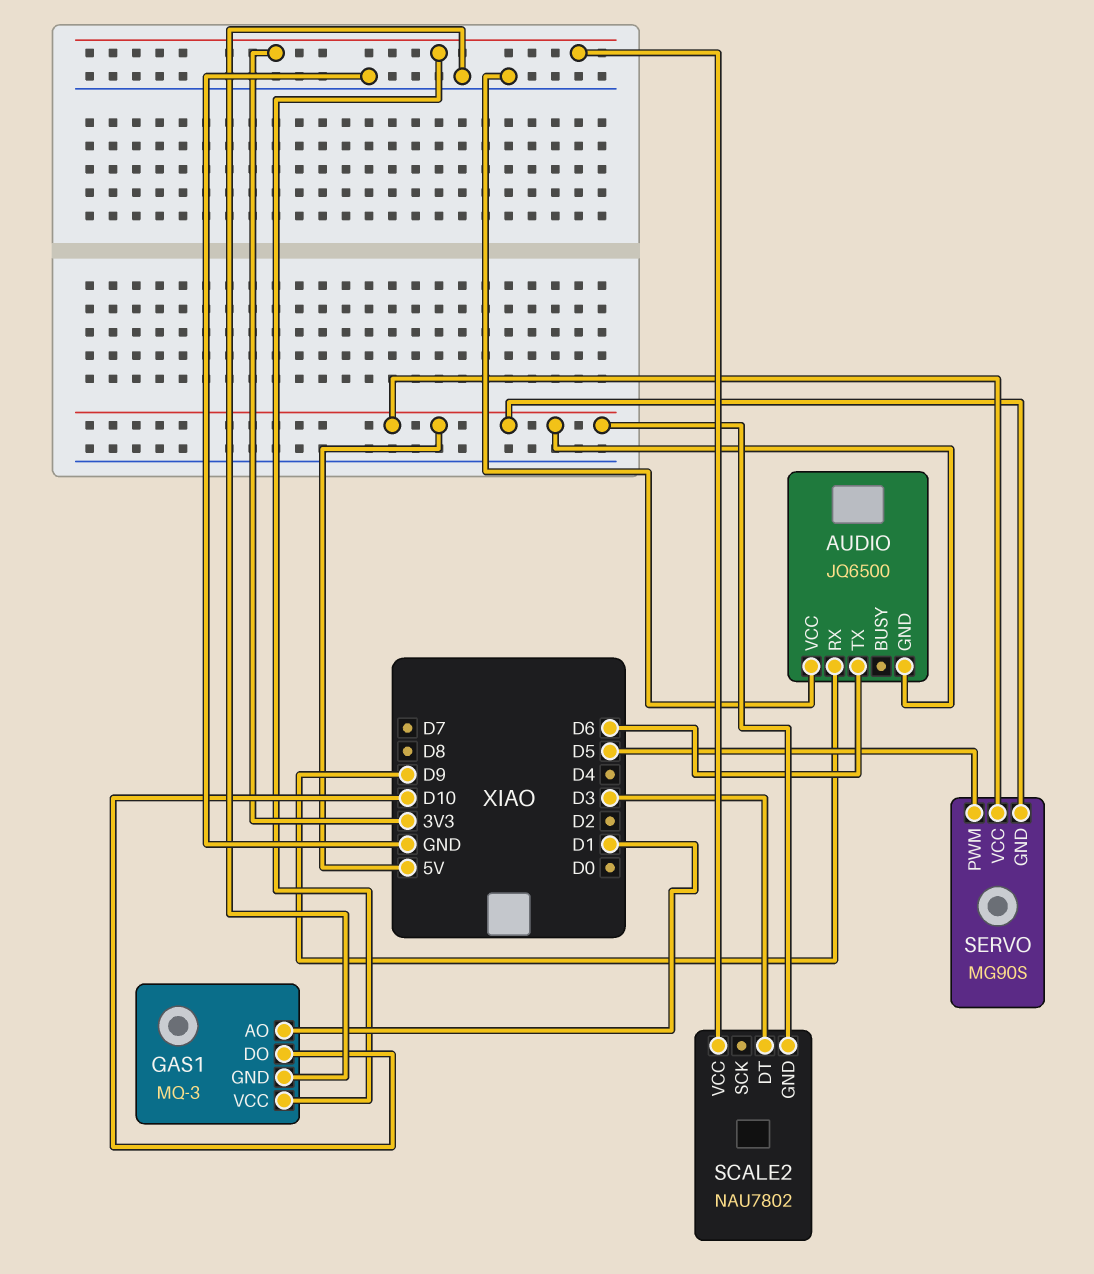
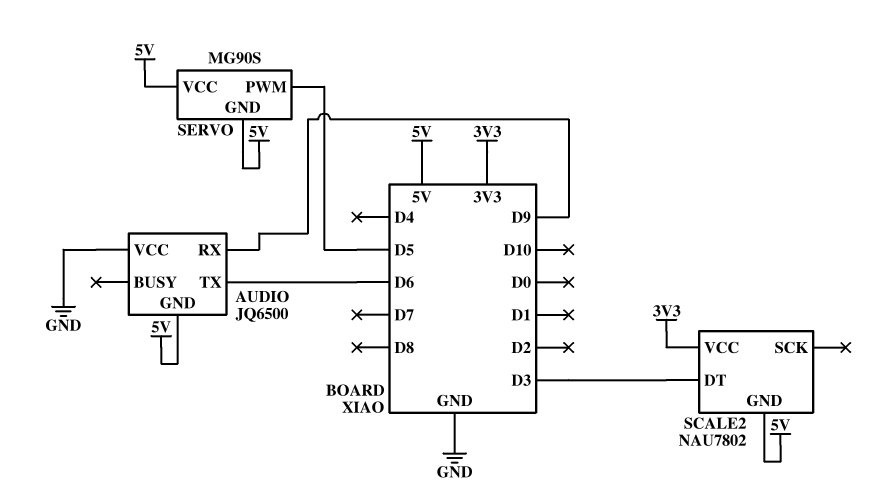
GAS1: MQ-3 -> none
GAS1 pin AO: D1 -> none
GAS1 pin DO: D10 -> none
GAS1 pin GND: GND -> none
GAS1 pin VCC: 3V3 -> none

